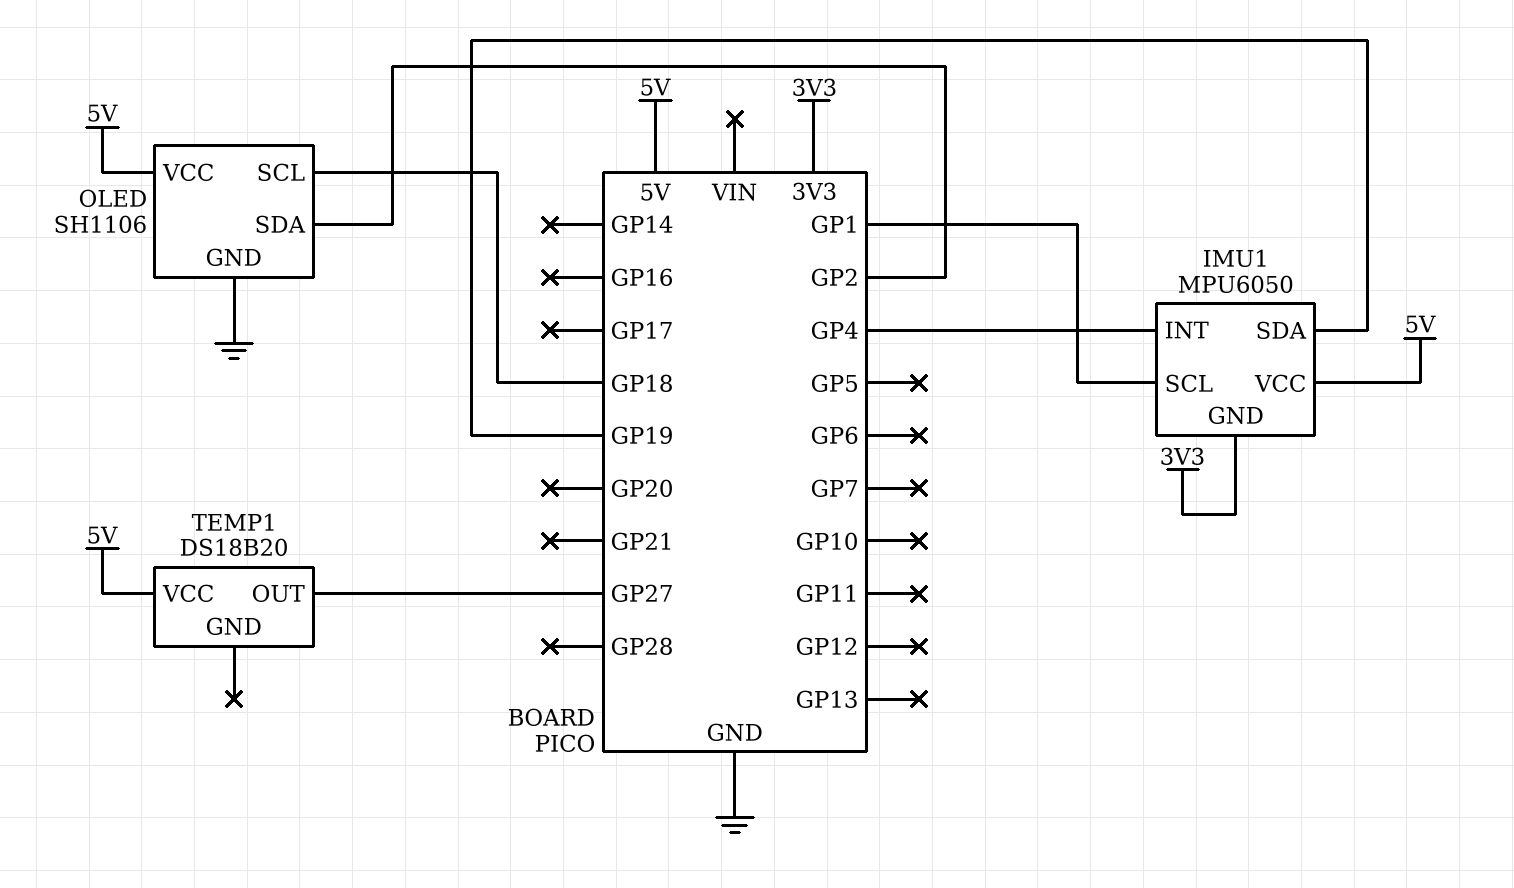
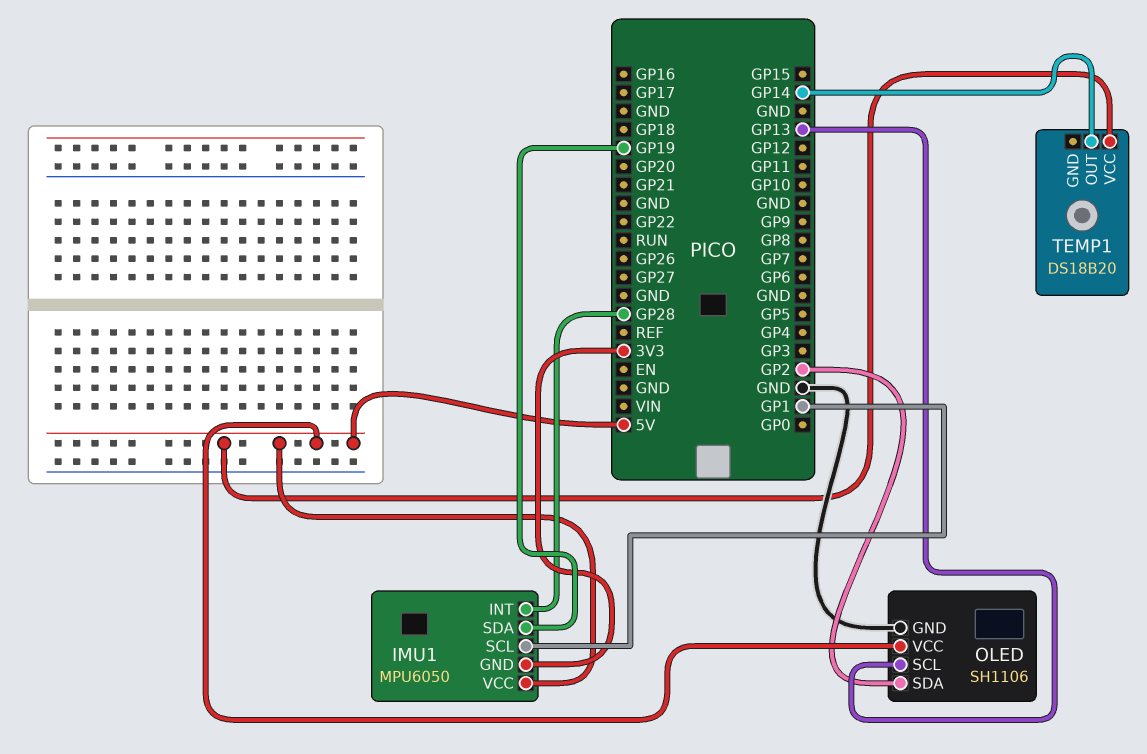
IMU1 pin INT: GP4 -> GP28
OLED pin SCL: GP18 -> GP13
TEMP1 pin OUT: GP27 -> GP14

